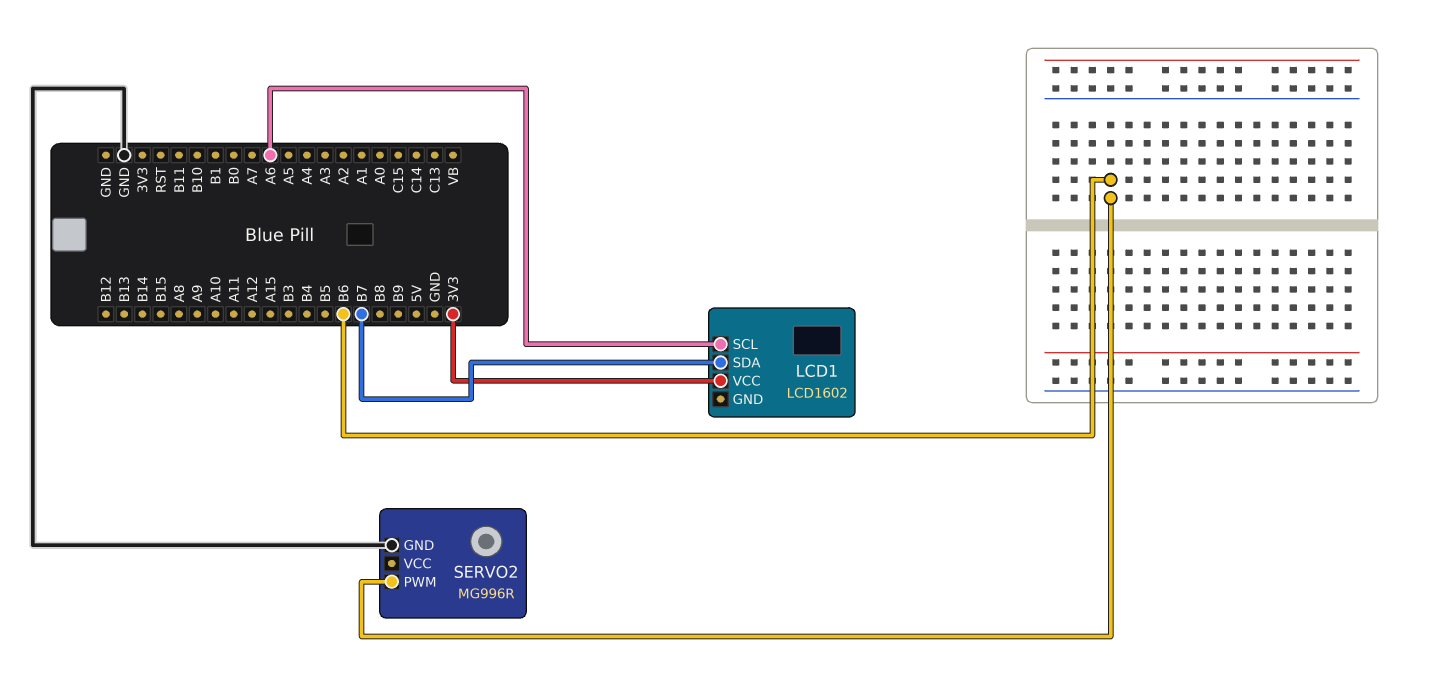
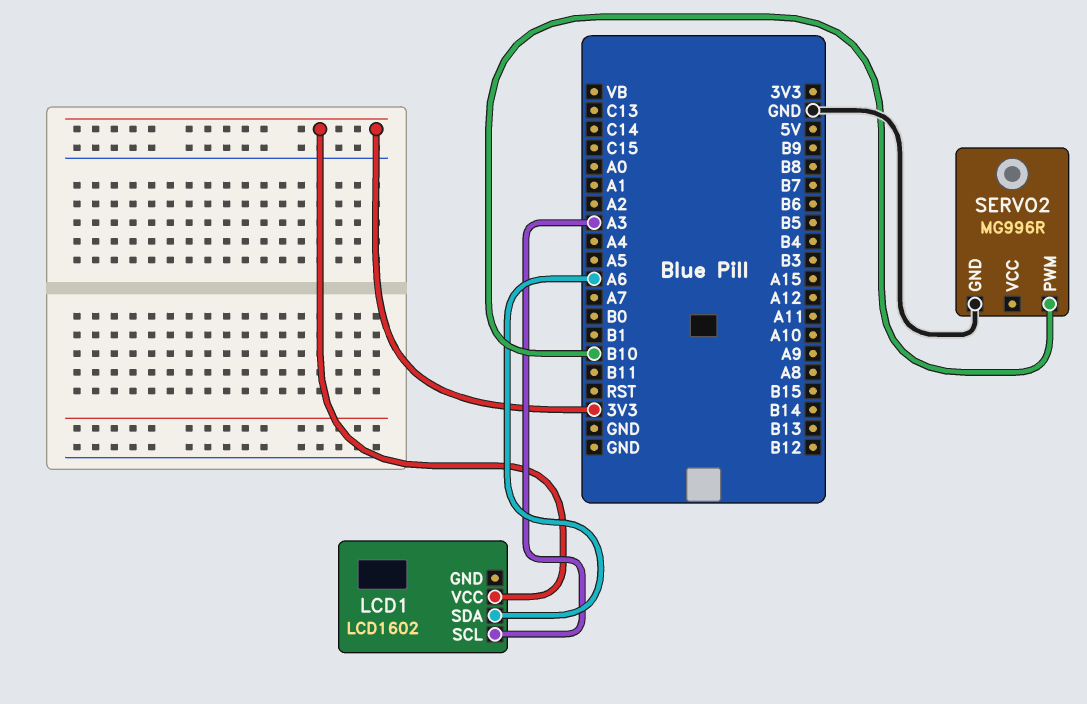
LCD1 pin SCL: A6 -> A3
LCD1 pin SDA: B7 -> A6
SERVO2 pin PWM: B6 -> B10

